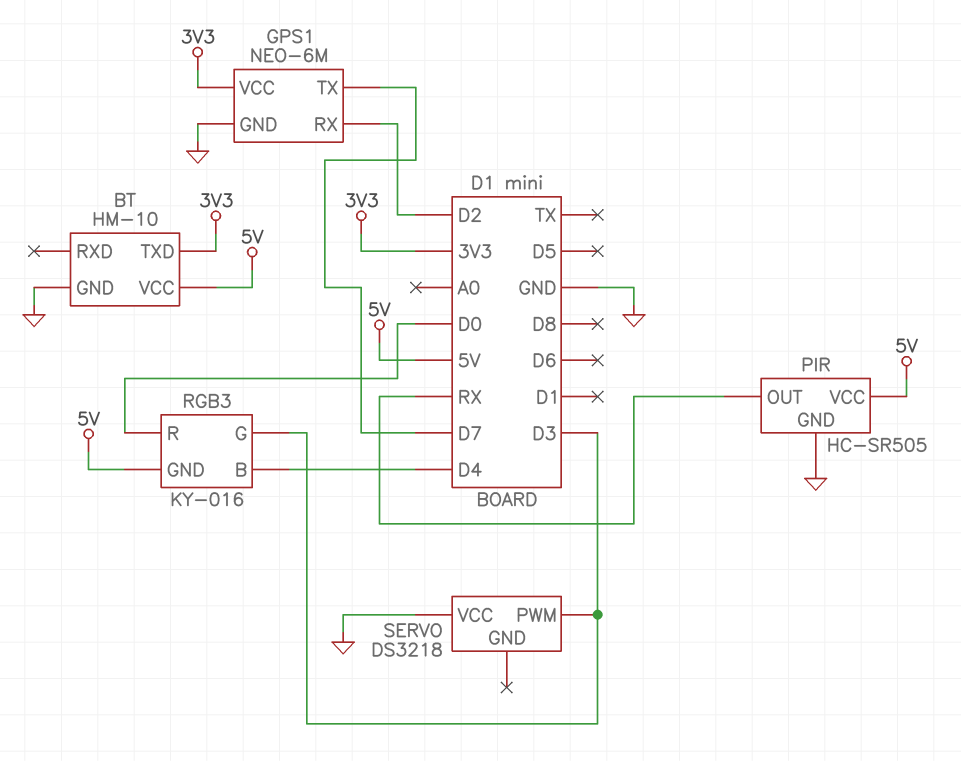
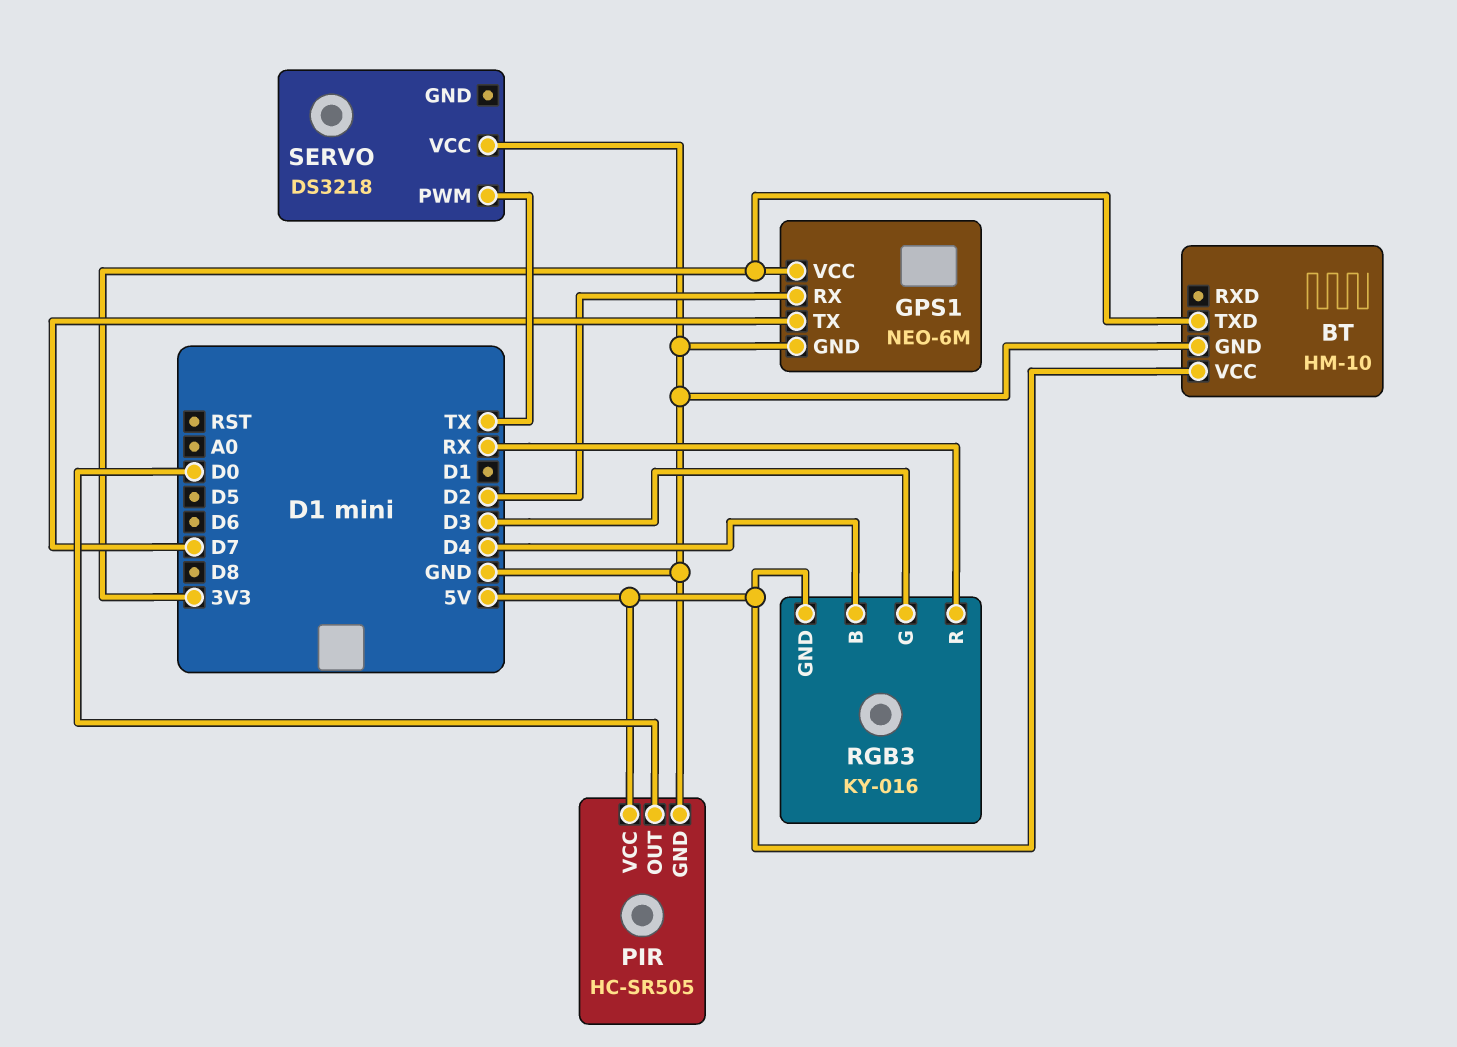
PIR pin OUT: RX -> D0
RGB3 pin R: D0 -> RX
SERVO pin PWM: D3 -> TX

